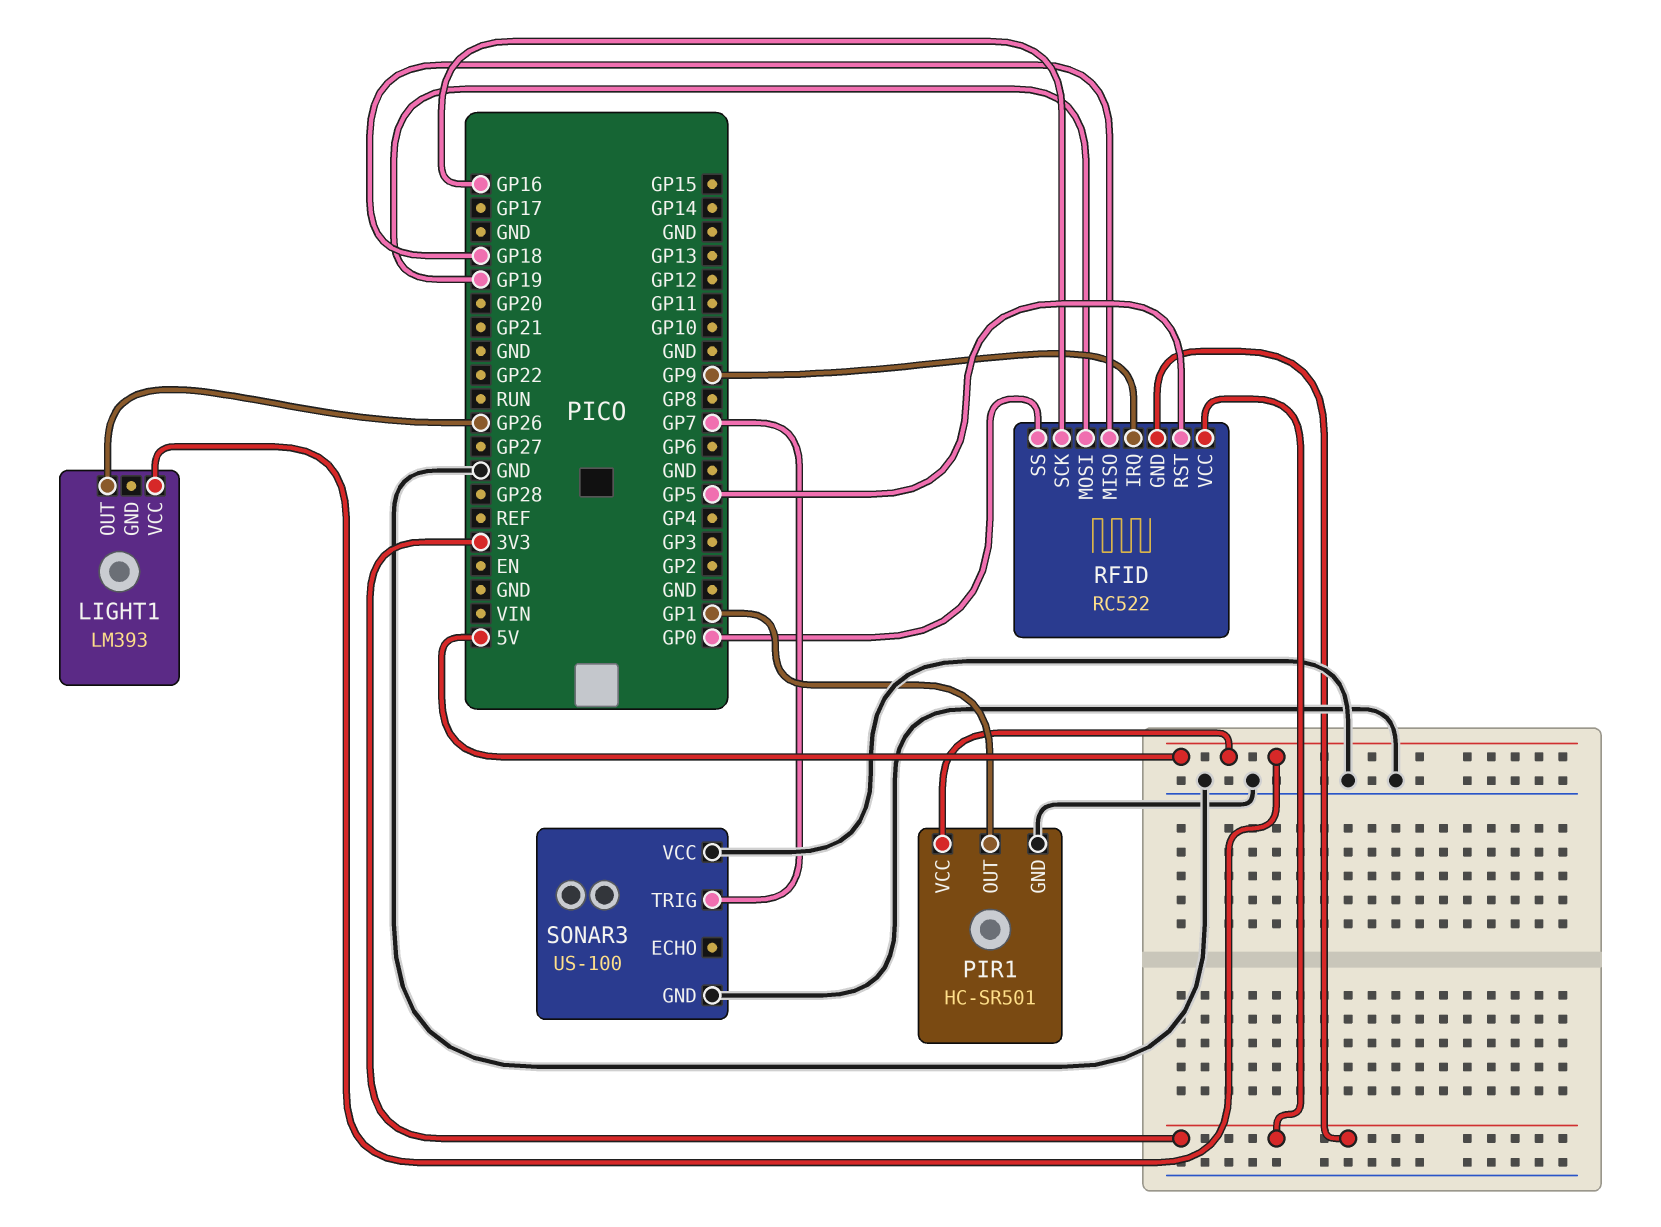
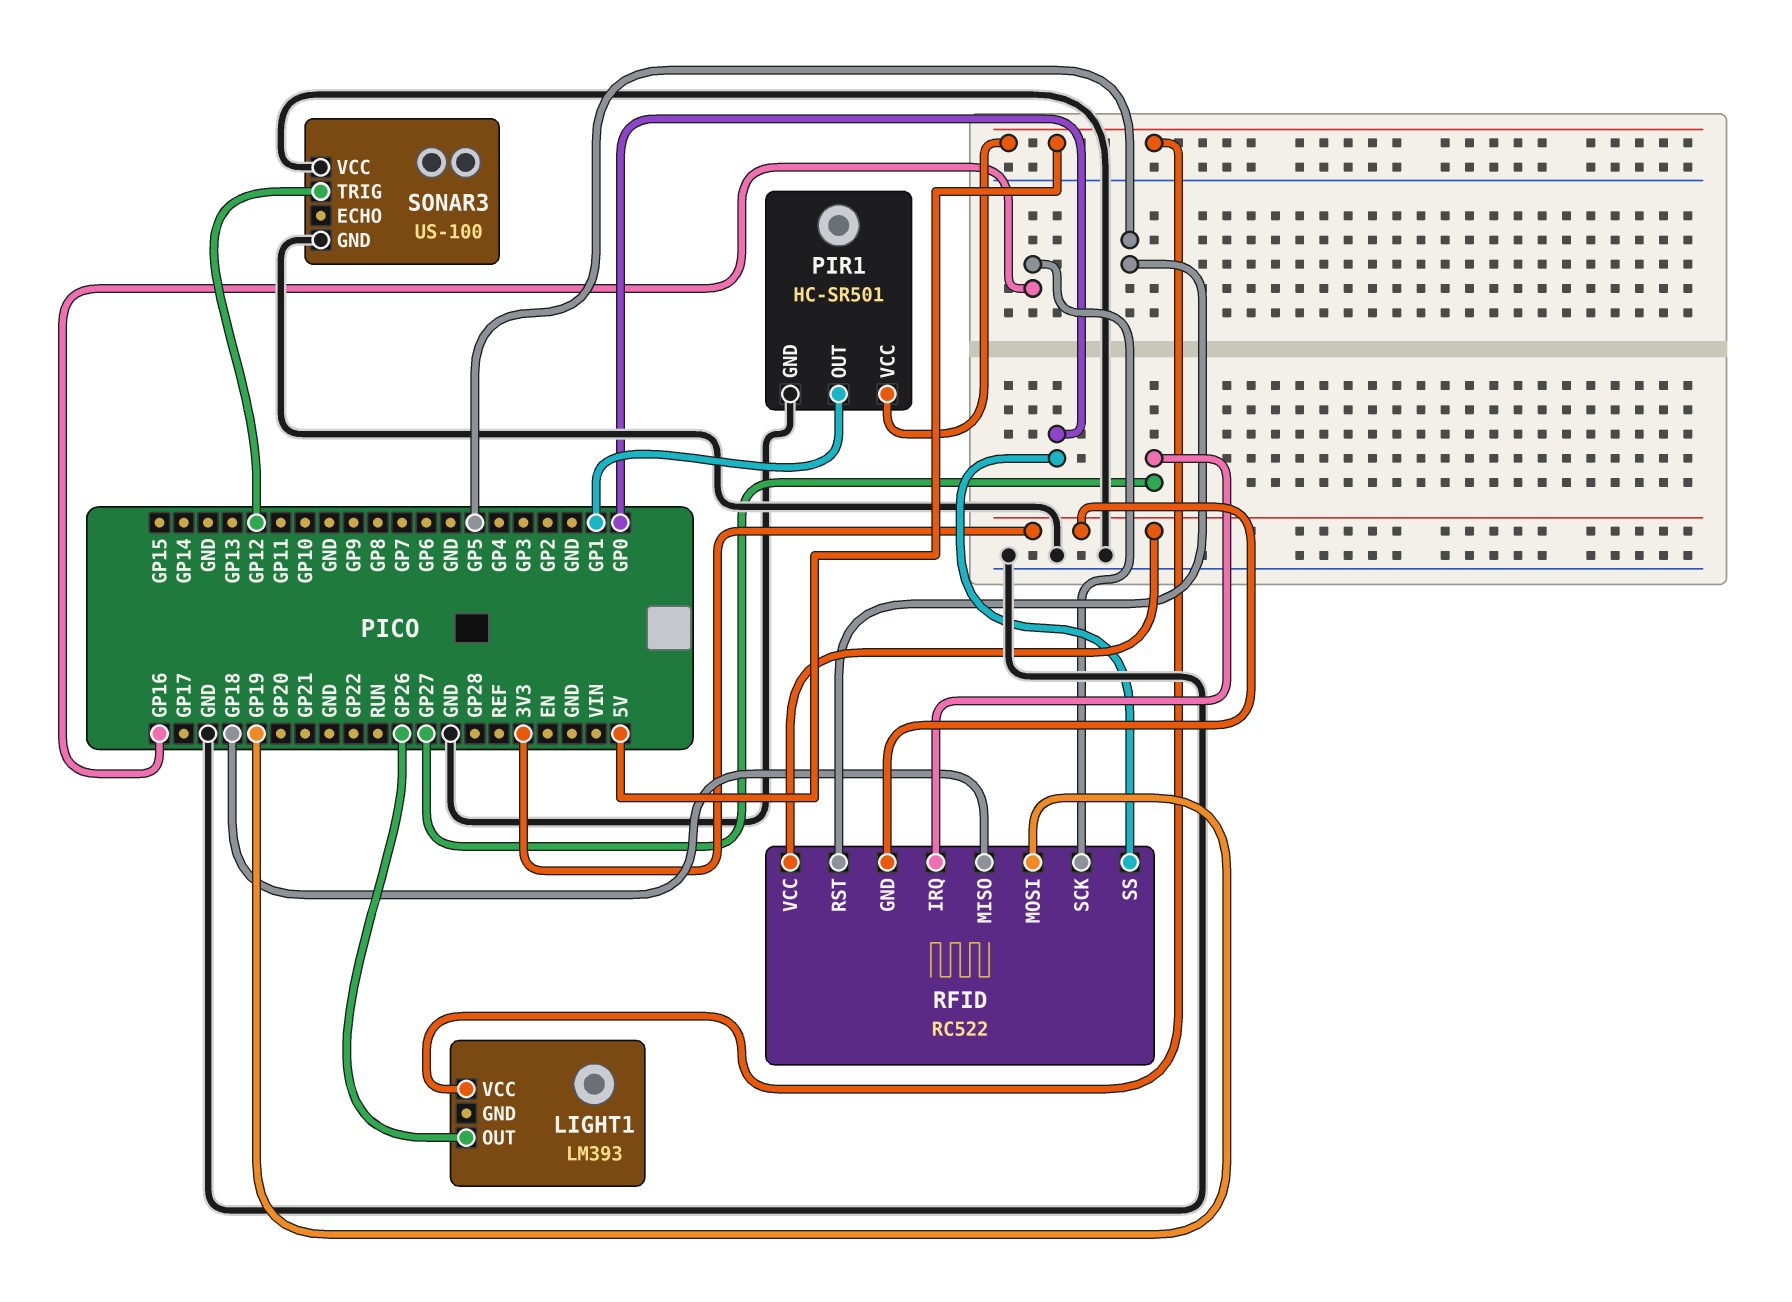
RFID pin IRQ: GP9 -> GP27
SONAR3 pin TRIG: GP7 -> GP12

